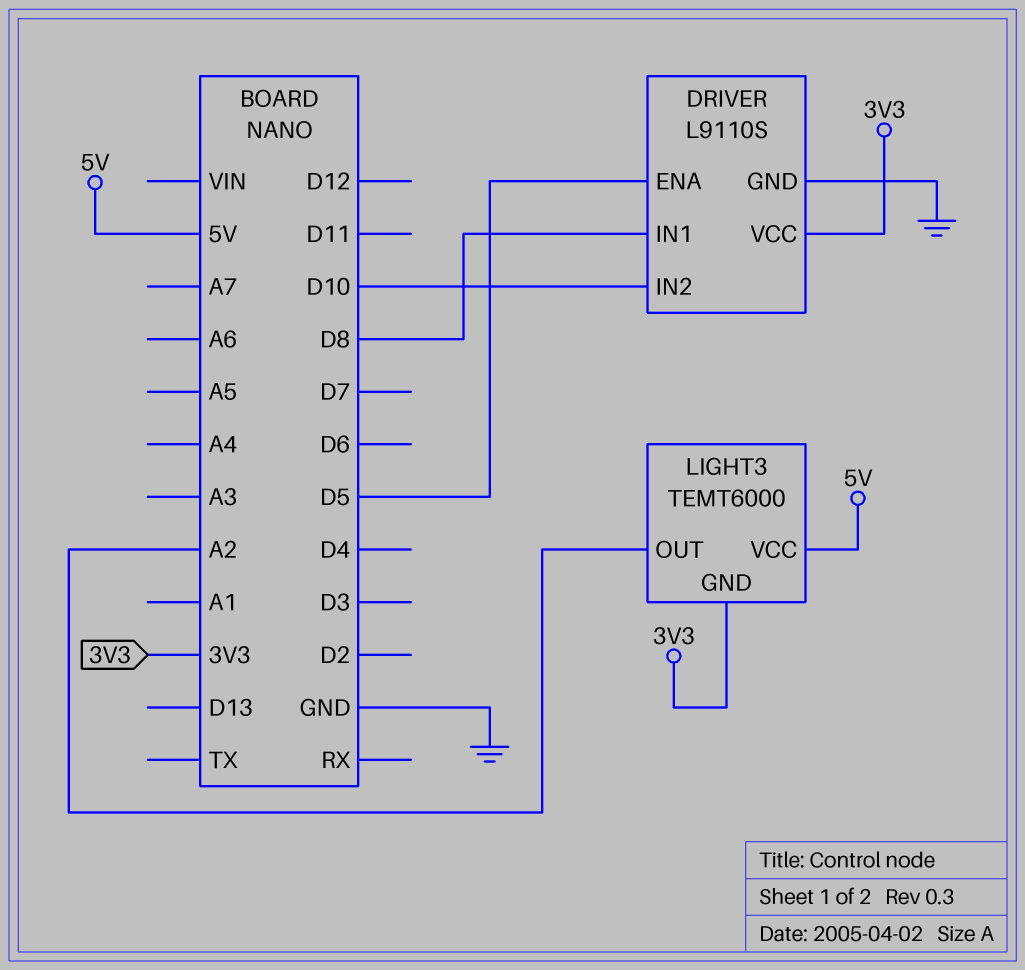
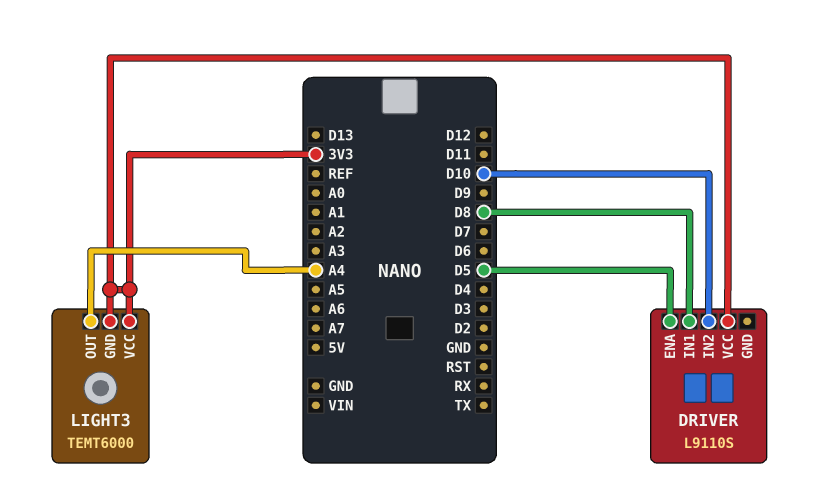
DRIVER pin GND: GND -> none
LIGHT3 pin OUT: A2 -> A4
LIGHT3 pin VCC: 5V -> 3V3

